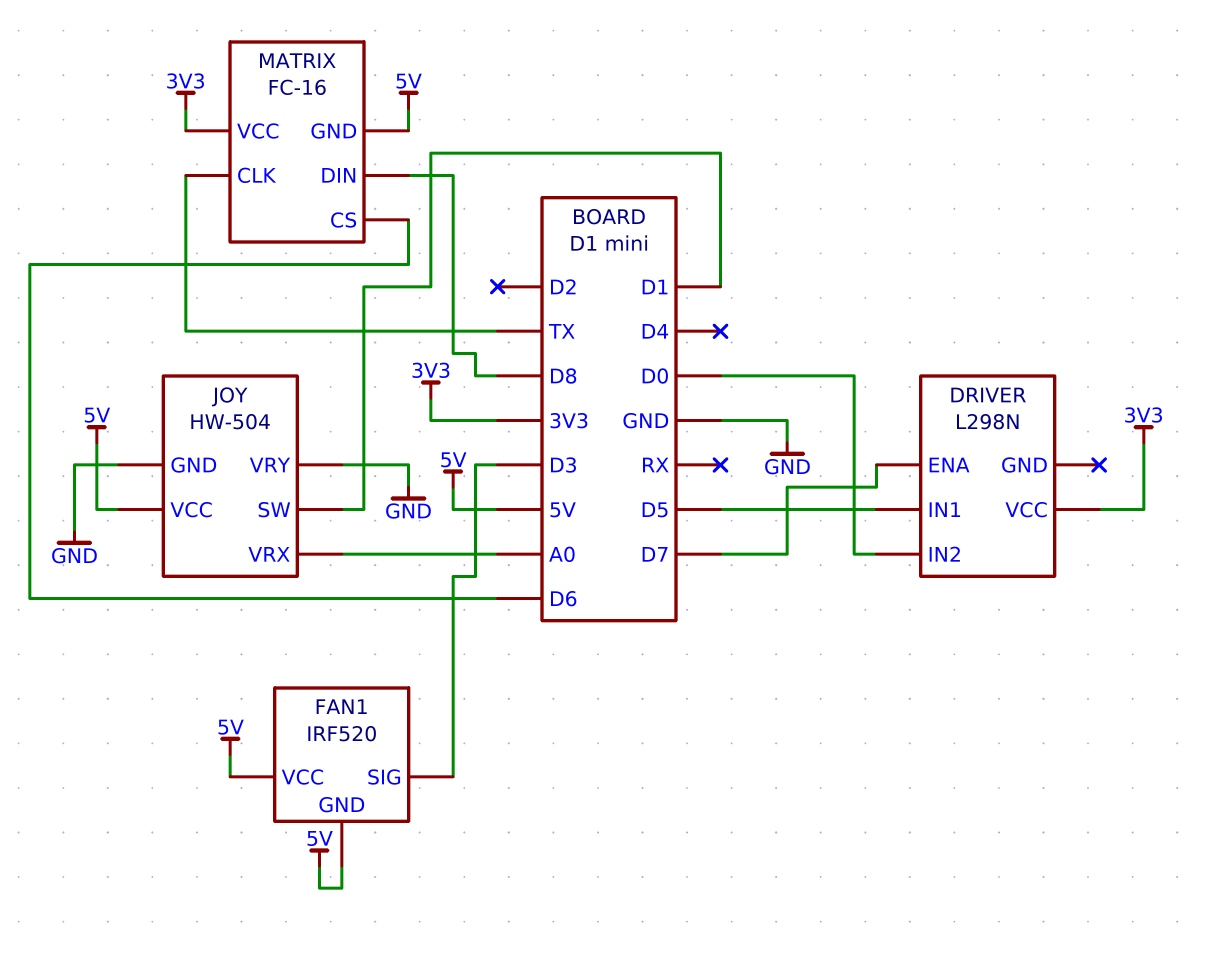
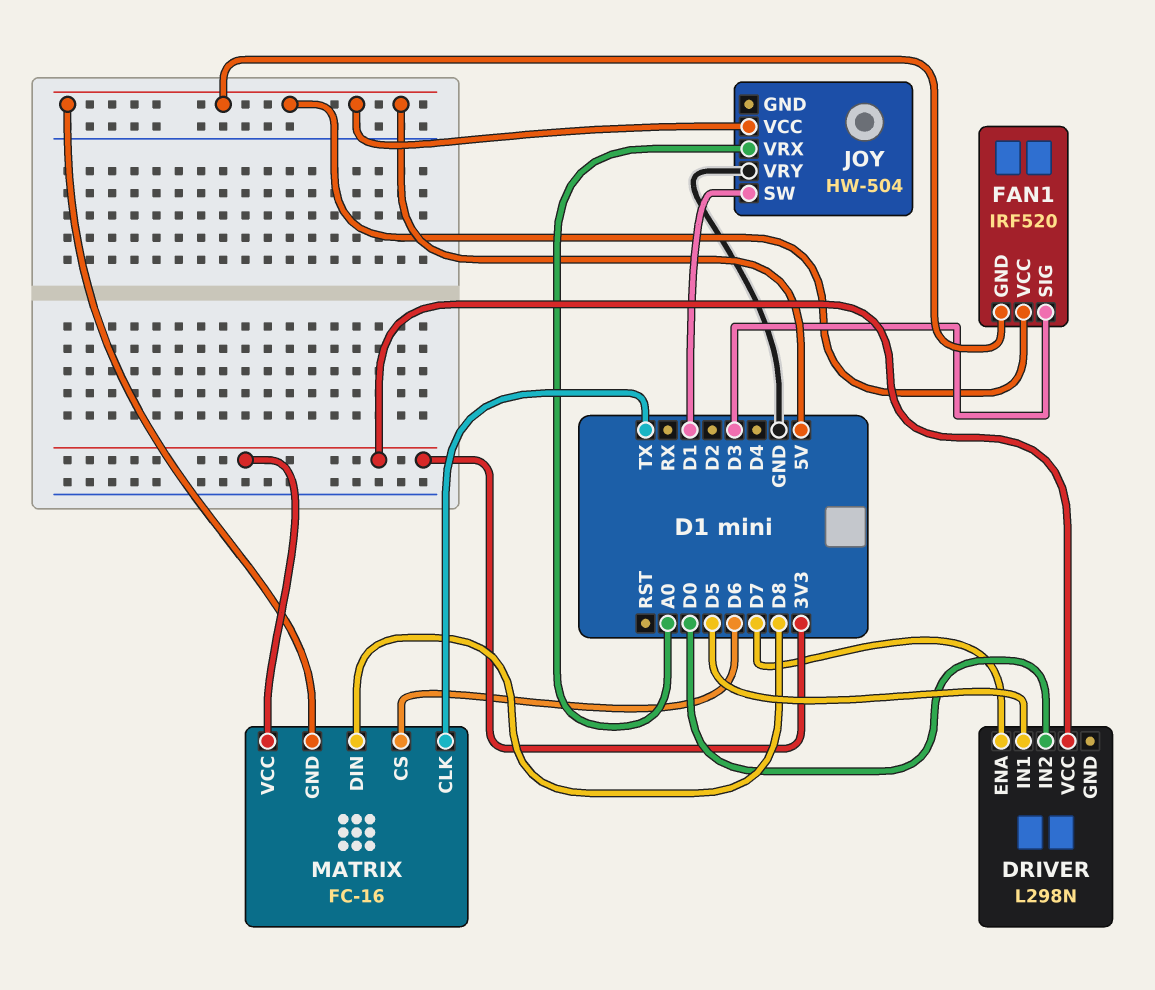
JOY pin GND: GND -> none

